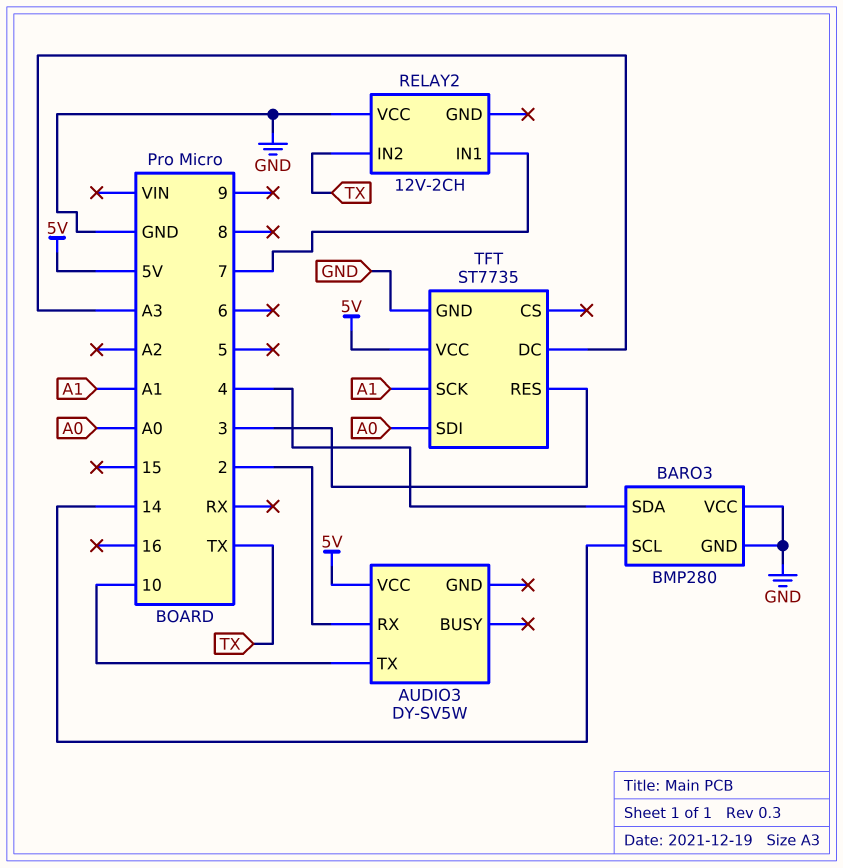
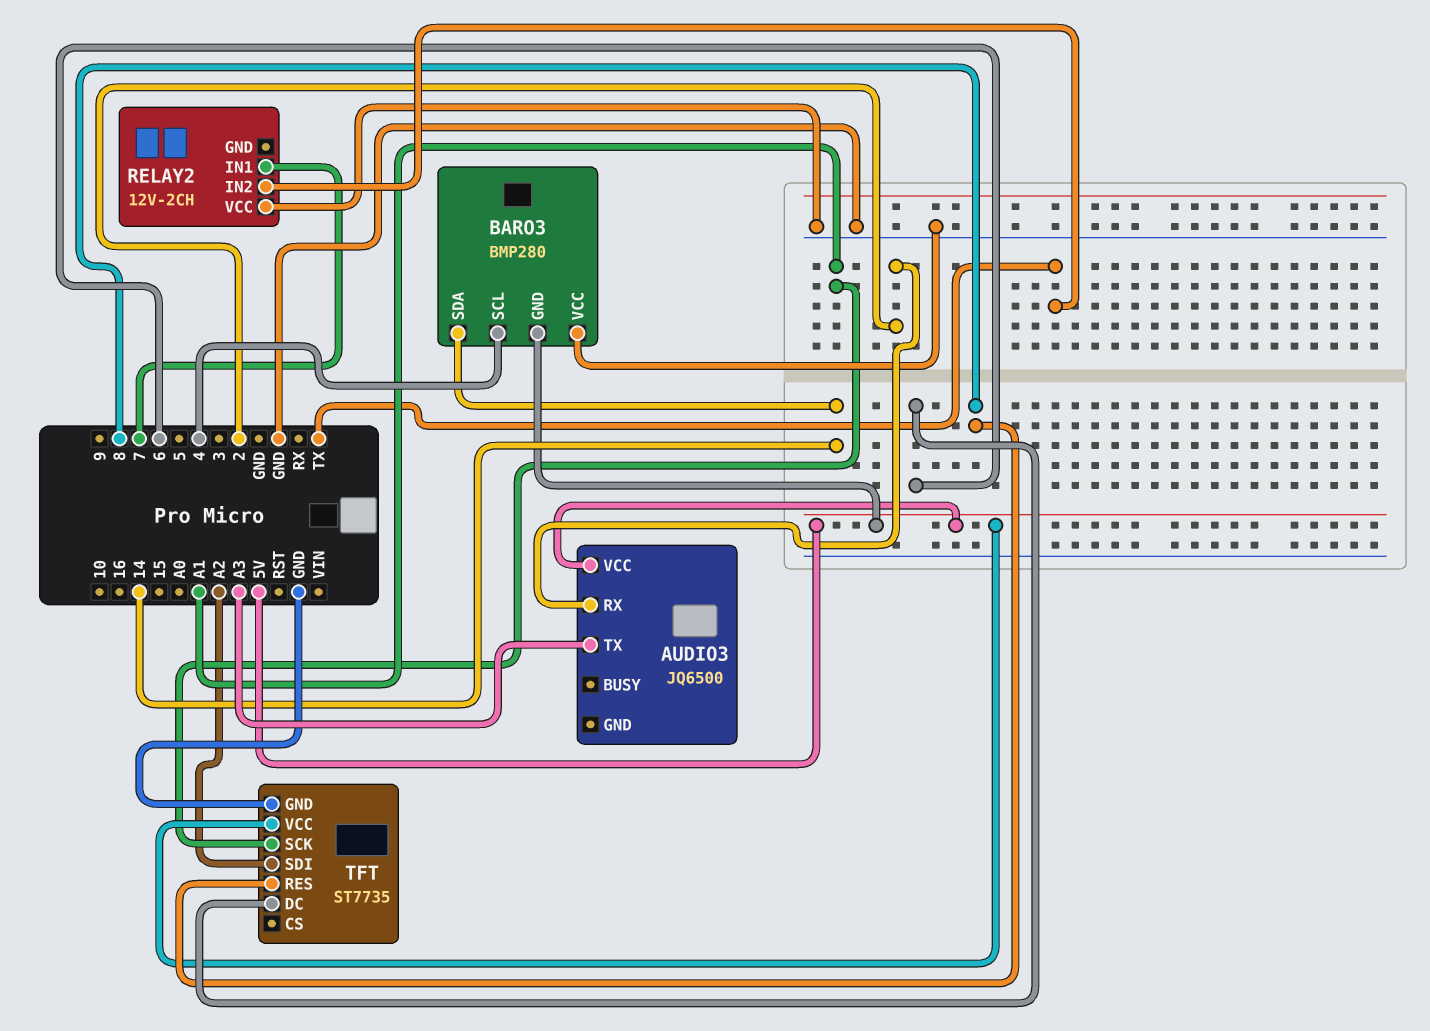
AUDIO3: DY-SV5W -> JQ6500
AUDIO3 pin TX: 10 -> A3
BARO3 pin GND: GND -> 5V
BARO3 pin SCL: 14 -> 4
BARO3 pin SDA: 4 -> 14
TFT pin DC: A3 -> 6
TFT pin RES: 3 -> 8
TFT pin SDI: A0 -> A2

